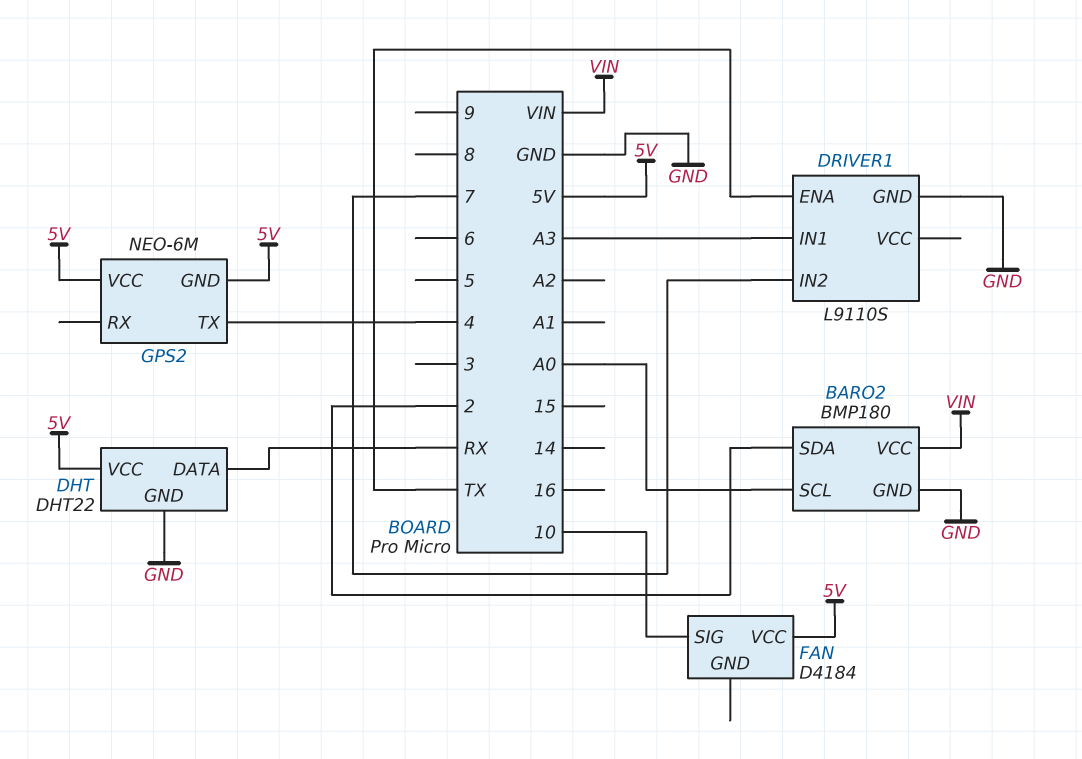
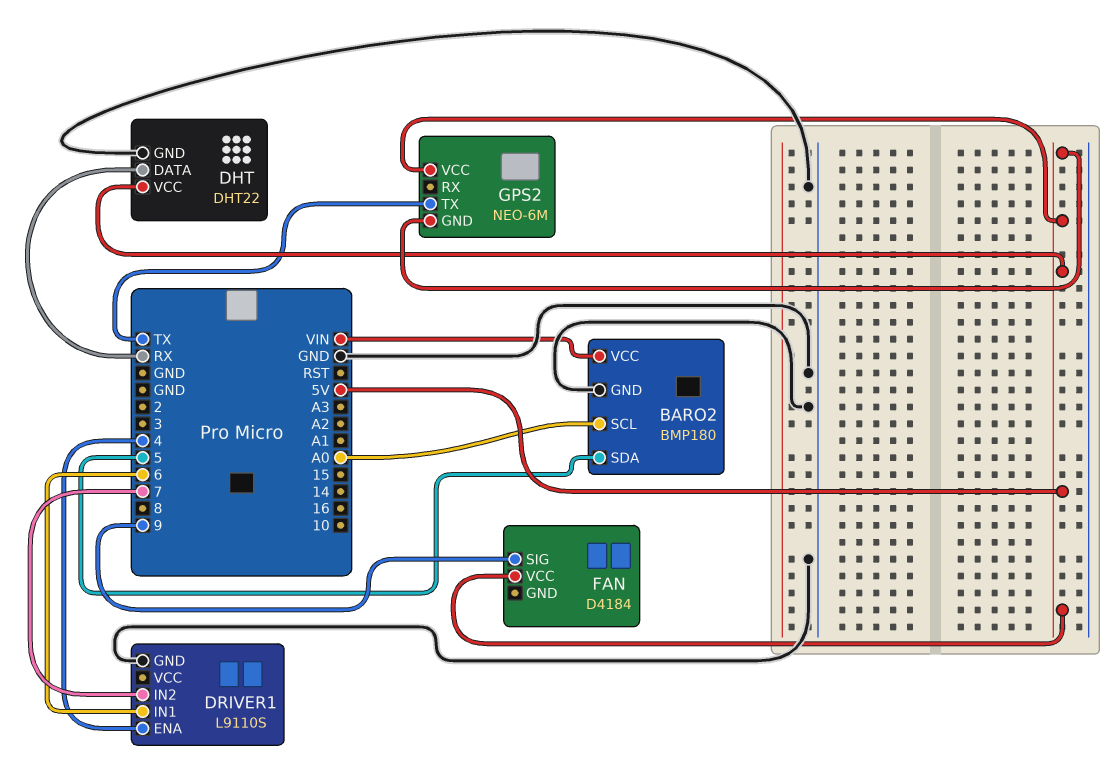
BARO2 pin SDA: 2 -> 5
DRIVER1 pin ENA: TX -> 4
DRIVER1 pin IN1: A3 -> 6
FAN pin SIG: 10 -> 9
GPS2 pin TX: 4 -> TX

